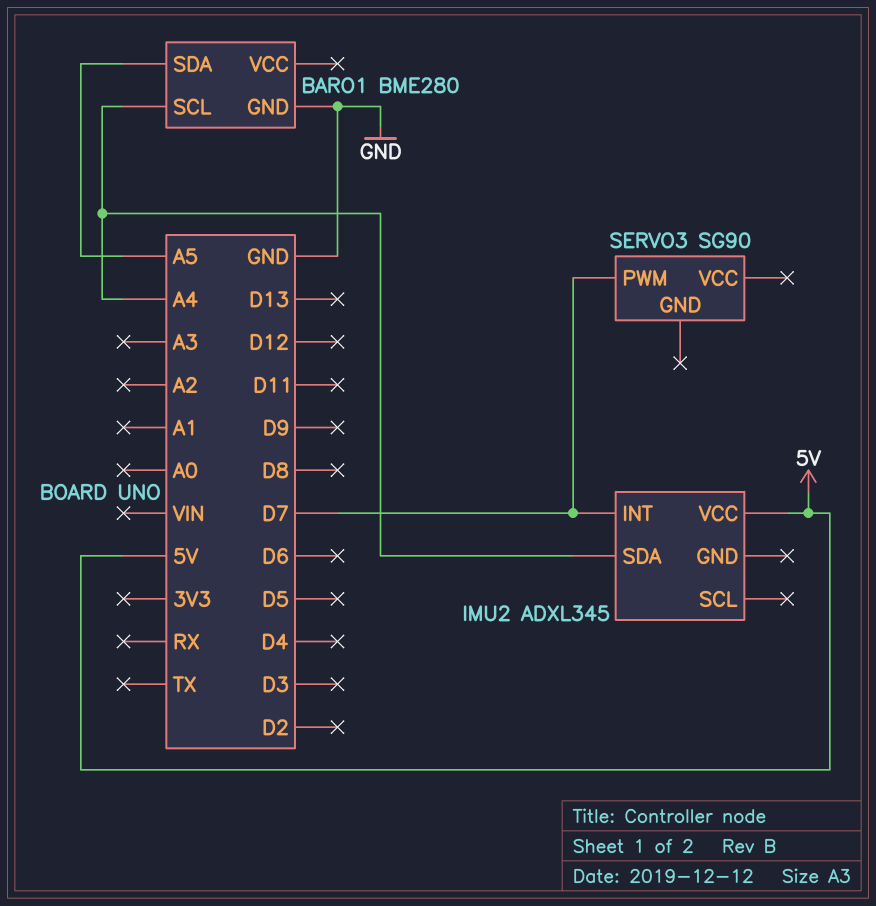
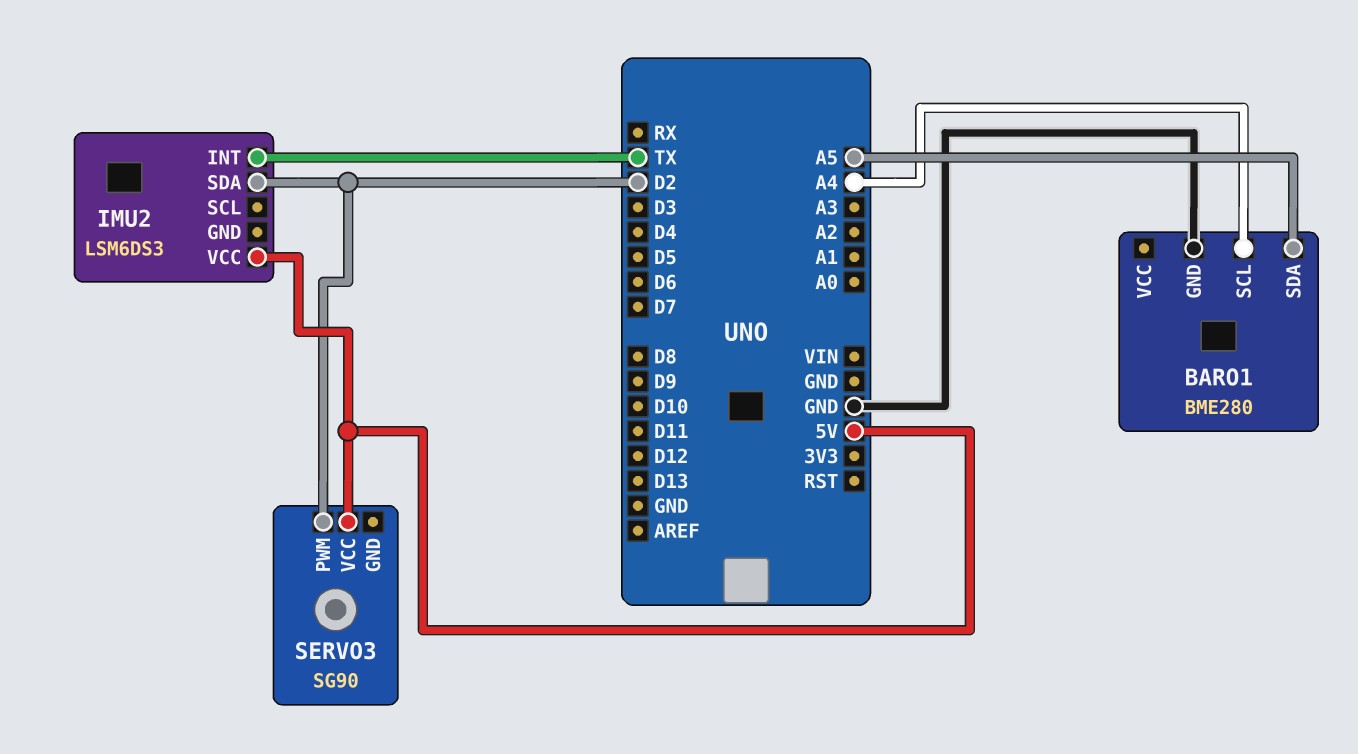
IMU2: ADXL345 -> LSM6DS3
IMU2 pin INT: D7 -> TX
IMU2 pin SDA: A4 -> D2
SERVO3 pin PWM: D7 -> D2
SERVO3 pin VCC: none -> 5V

